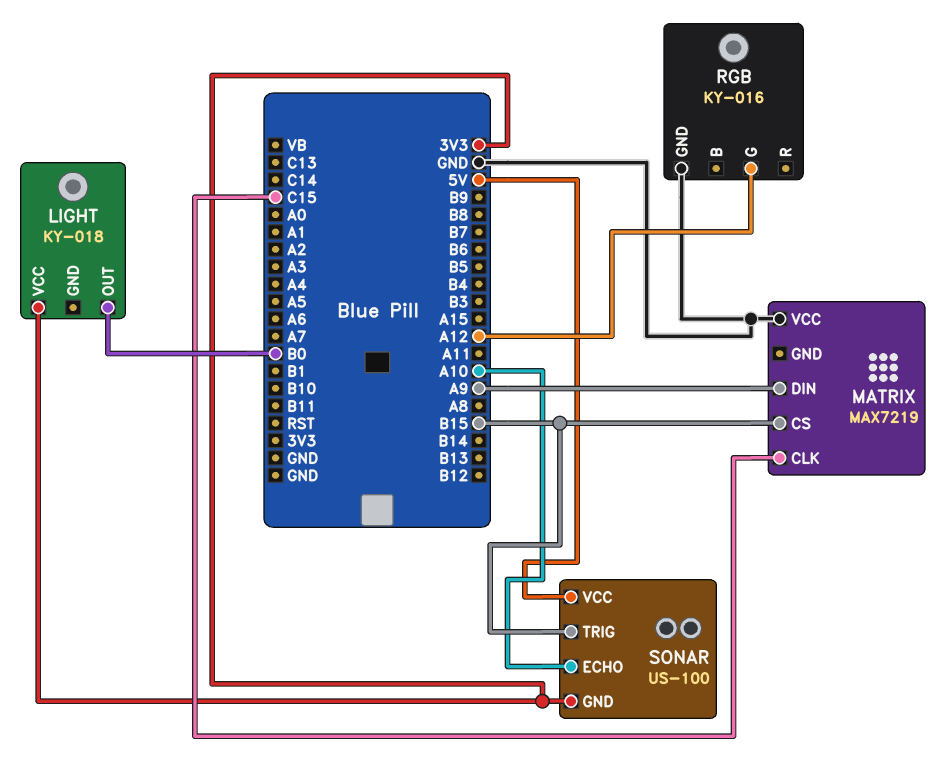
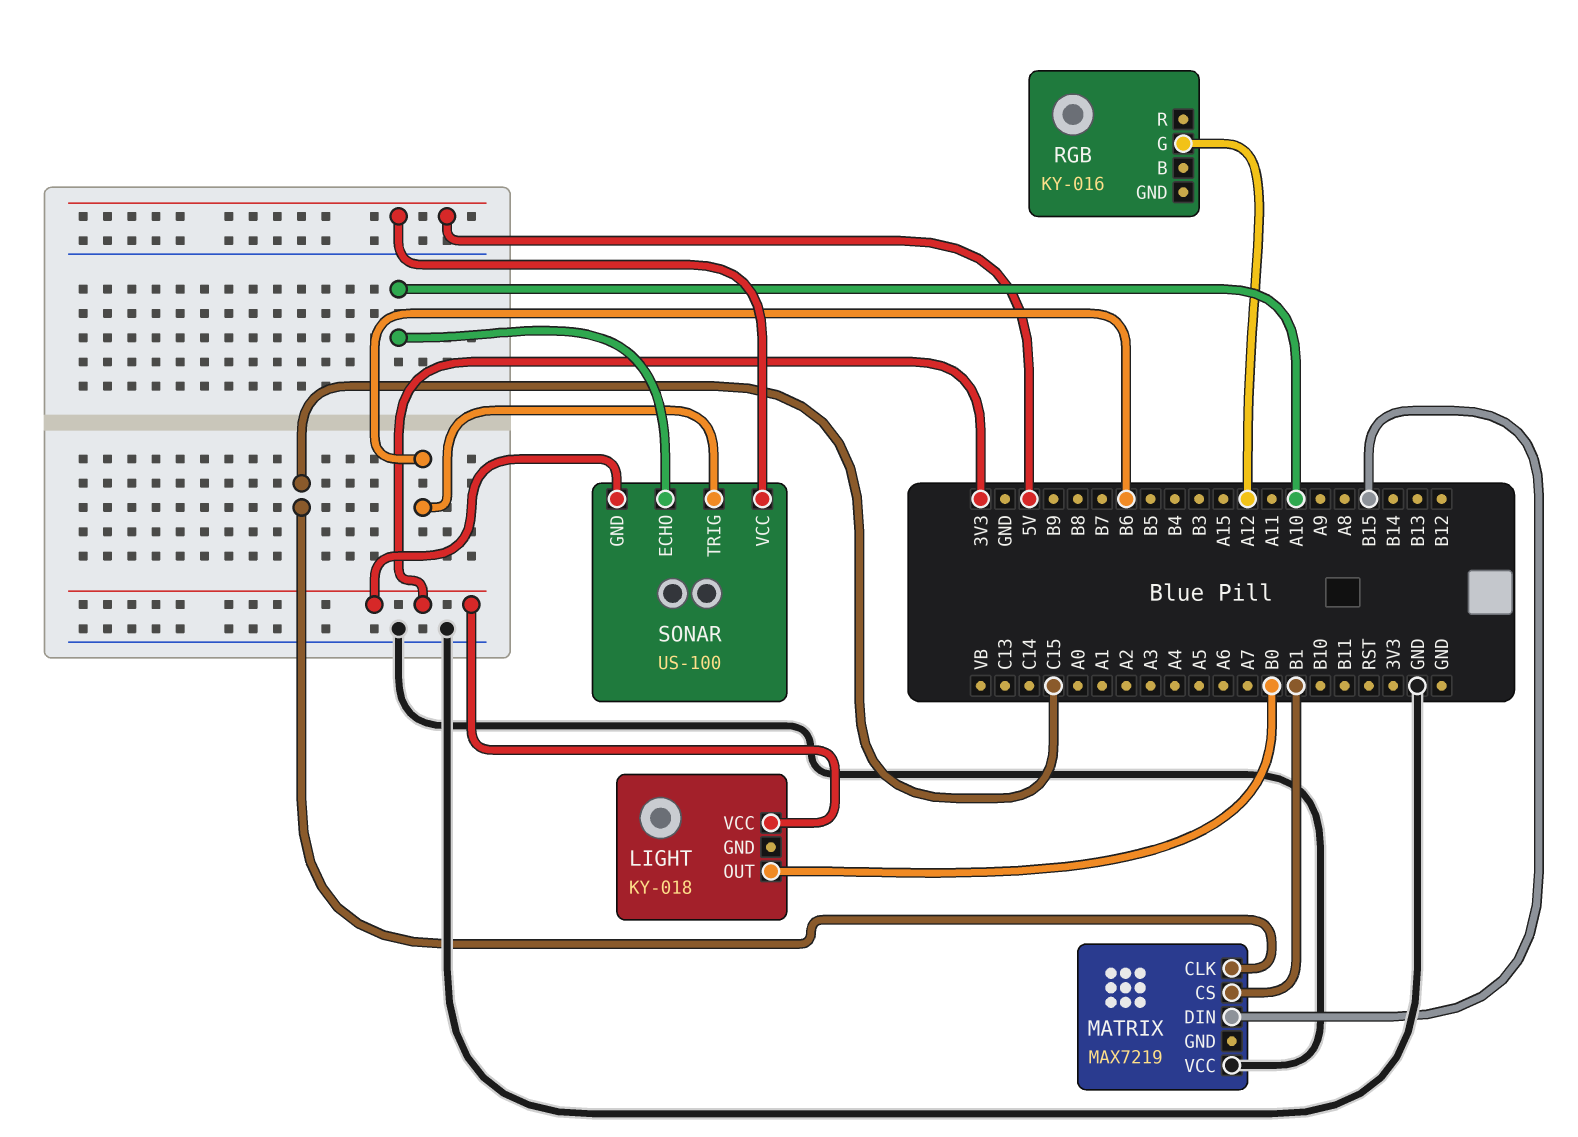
MATRIX pin CS: B15 -> B1
MATRIX pin DIN: A9 -> B15
RGB pin GND: GND -> none
SONAR pin TRIG: B15 -> B6

